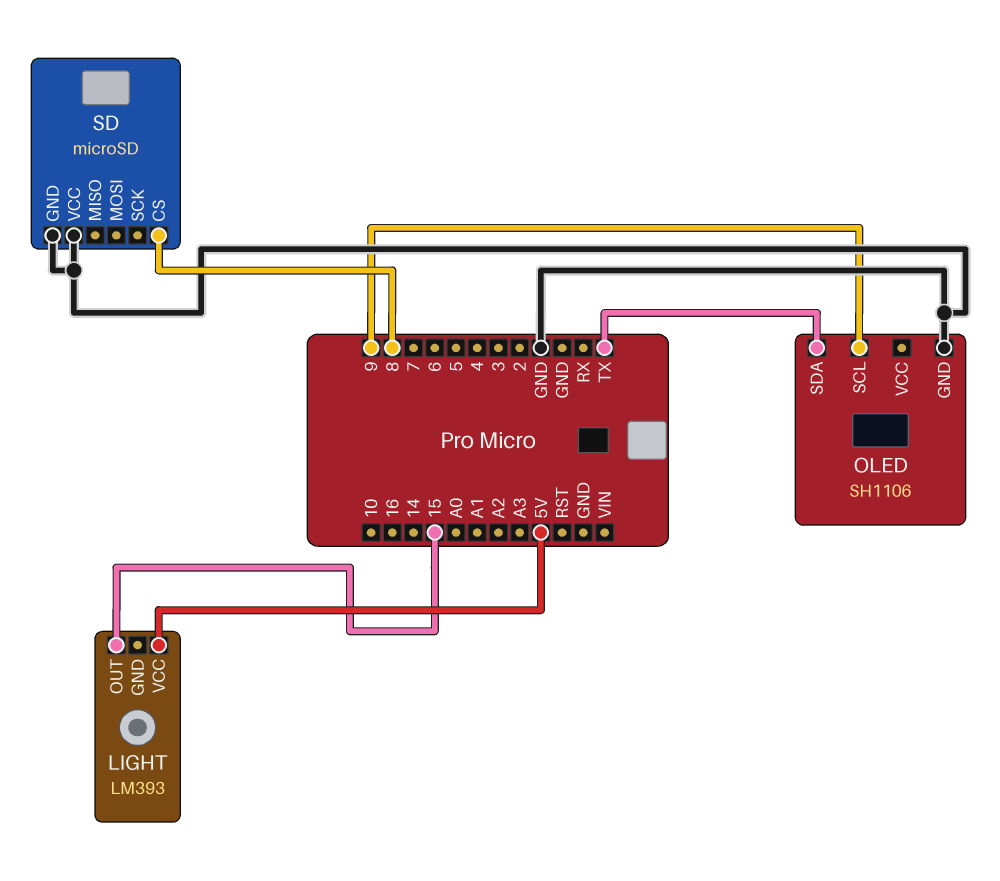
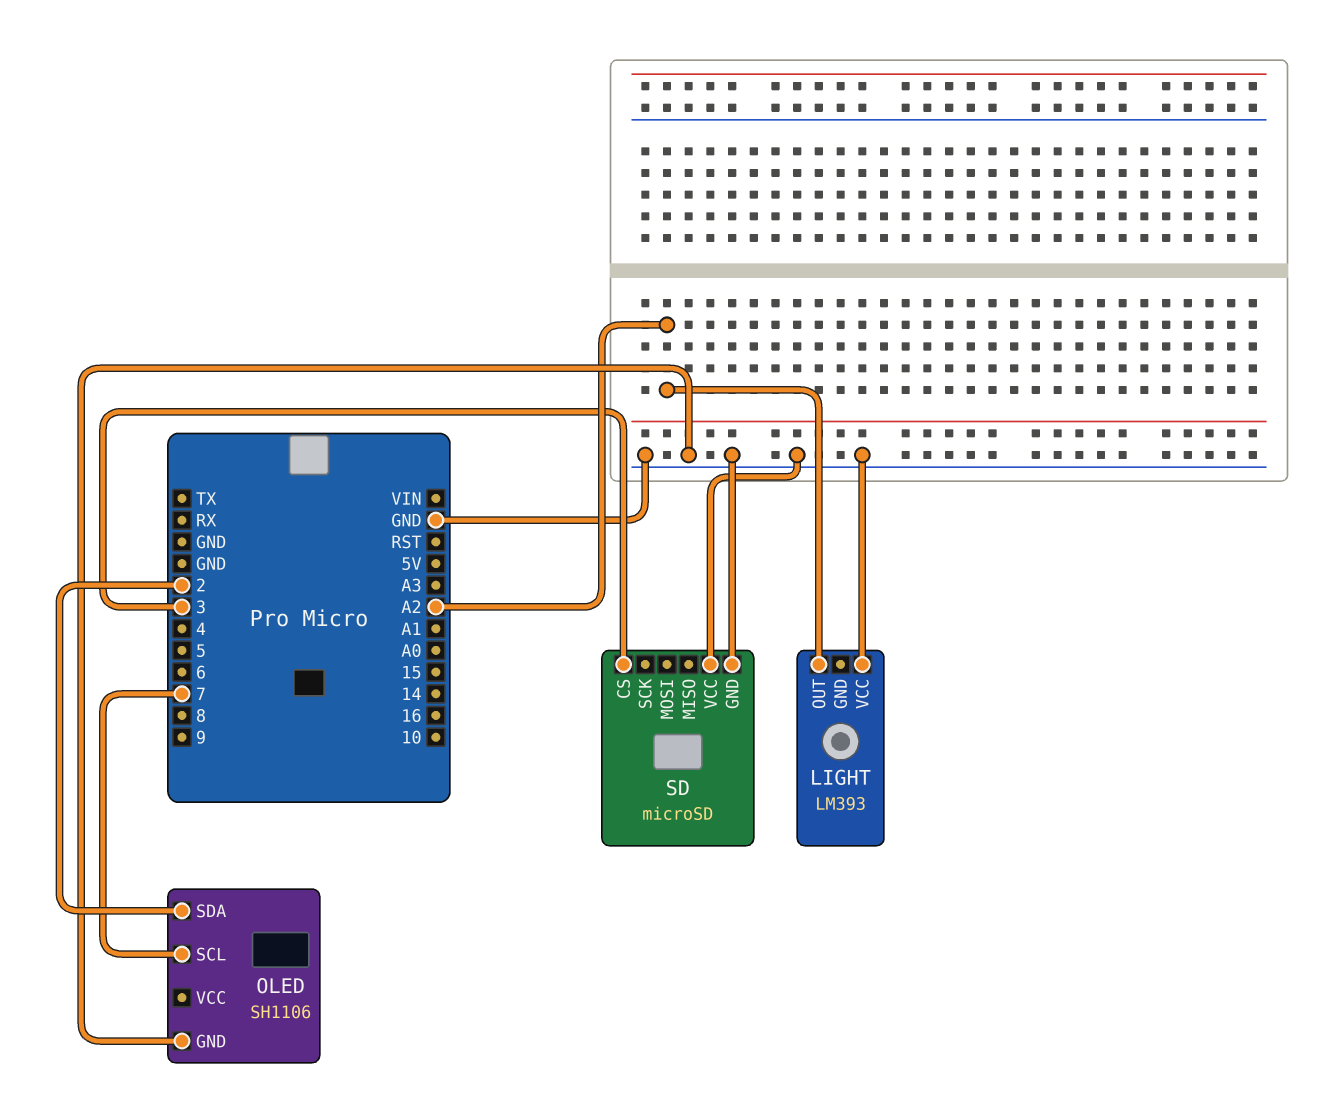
LIGHT pin OUT: 15 -> A2
LIGHT pin VCC: 5V -> GND
OLED pin SCL: 9 -> 7
OLED pin SDA: TX -> 2
SD pin CS: 8 -> 3

